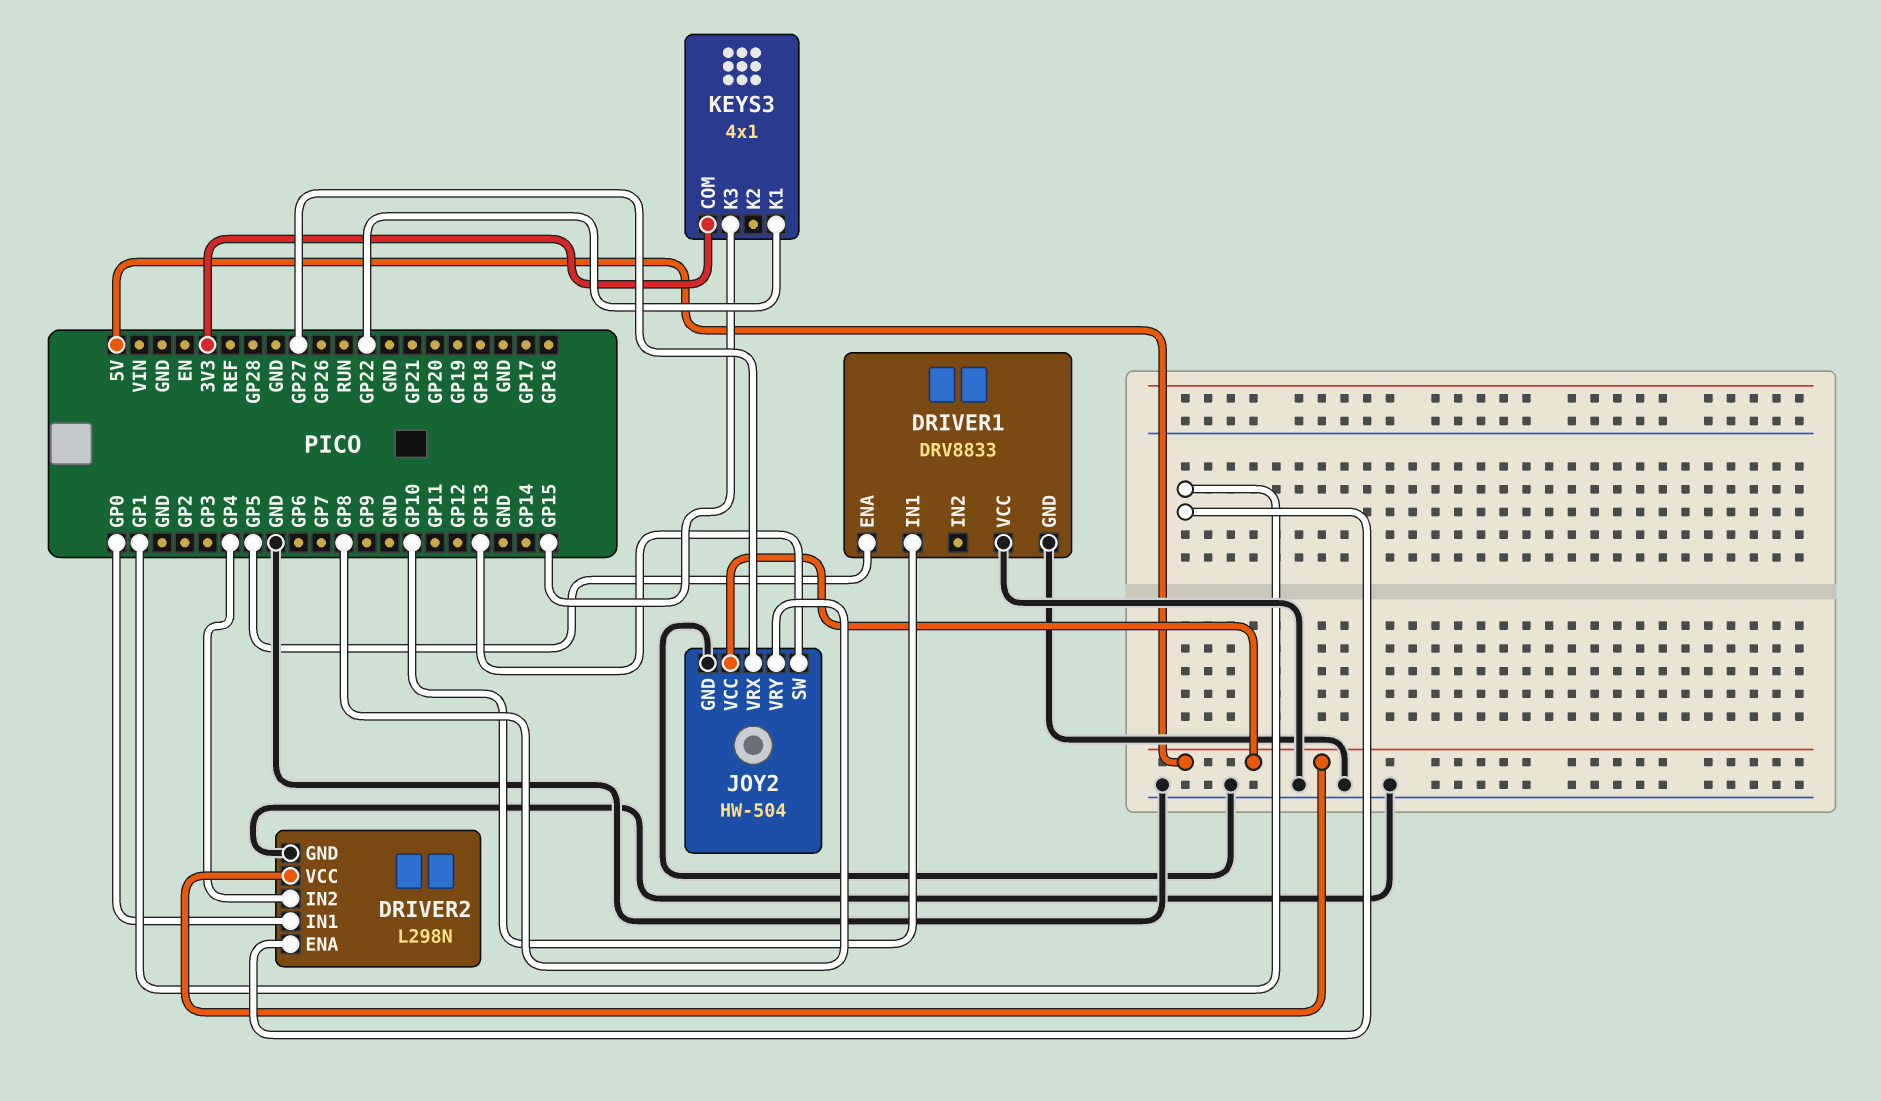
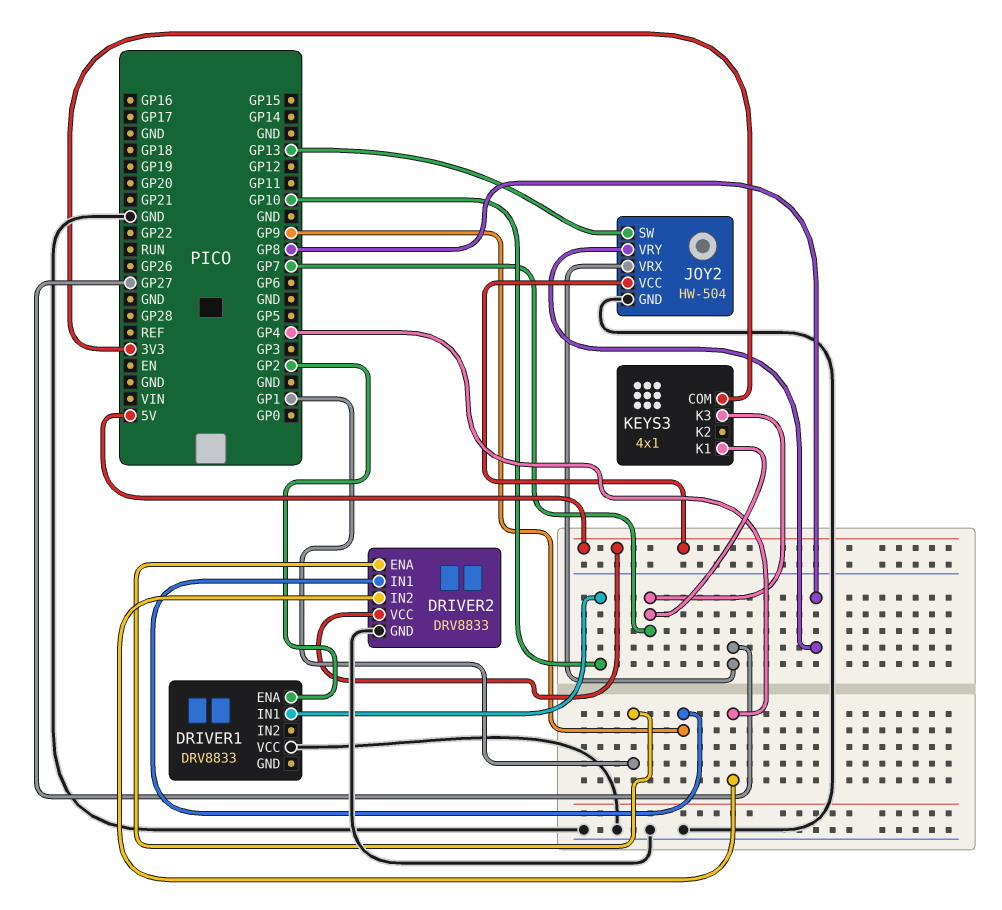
DRIVER1 pin ENA: GP5 -> GP2
DRIVER1 pin GND: GND -> none
DRIVER2: L298N -> DRV8833
DRIVER2 pin IN1: GP0 -> GP9
KEYS3 pin K1: GP22 -> GP7
KEYS3 pin K3: GP15 -> GP7

